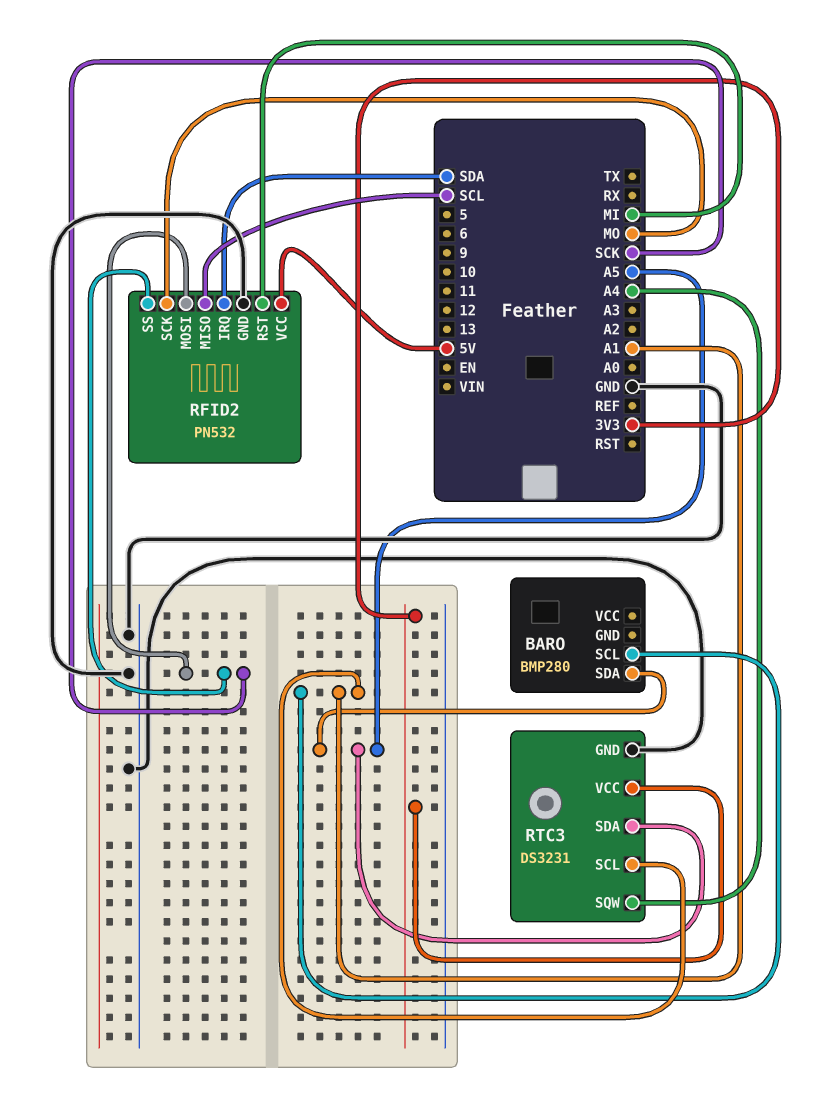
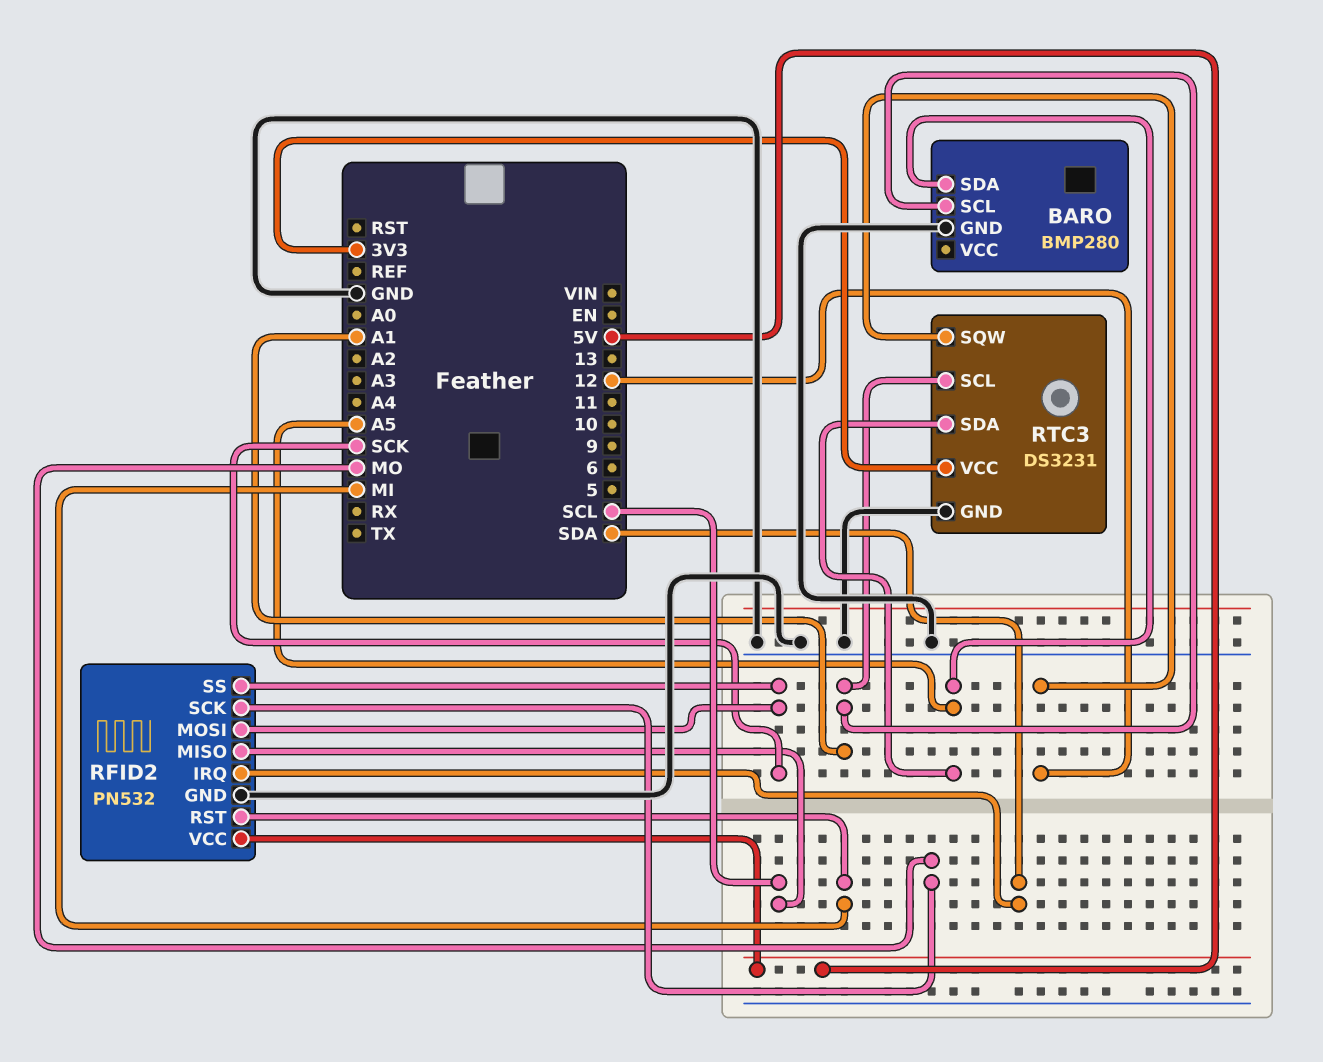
BARO pin GND: none -> GND
RTC3 pin SQW: A4 -> 12

